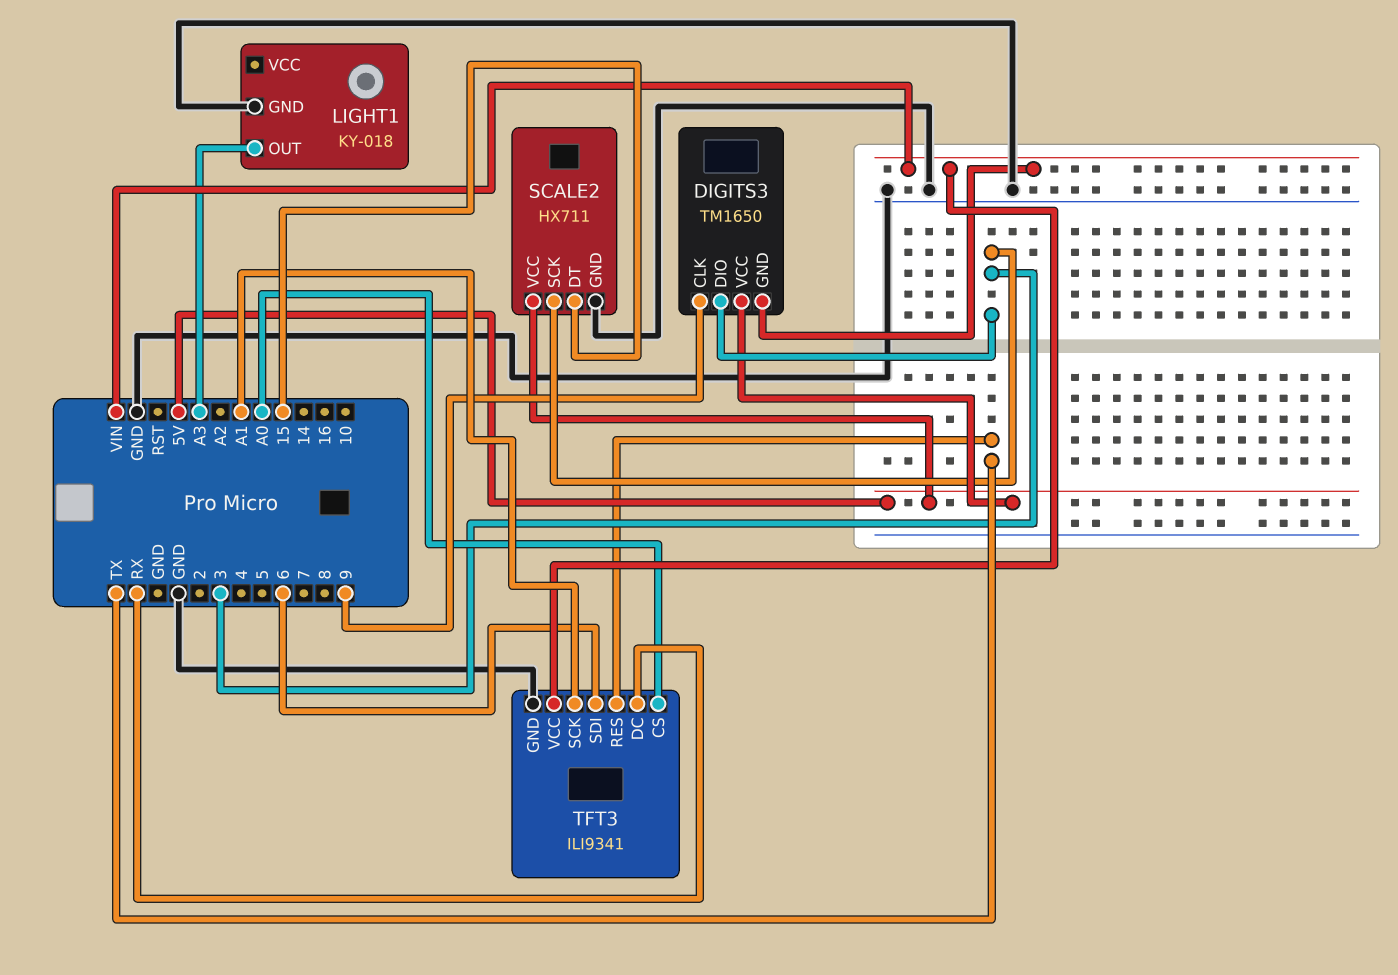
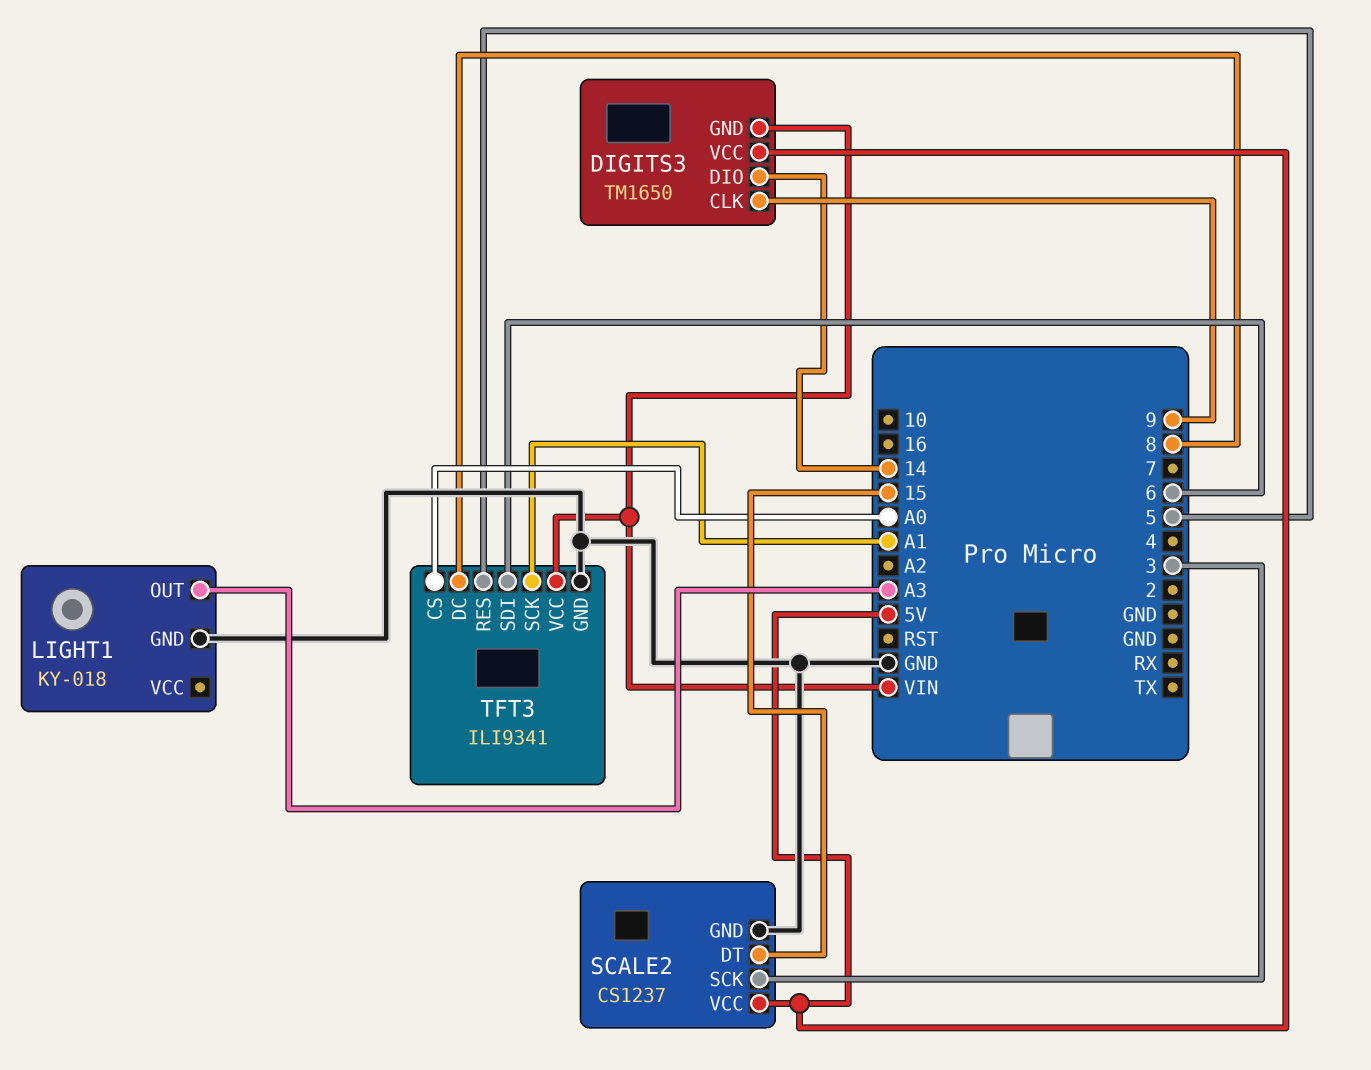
DIGITS3 pin DIO: 3 -> 14
SCALE2: HX711 -> CS1237
TFT3 pin DC: RX -> 8
TFT3 pin RES: TX -> 5

